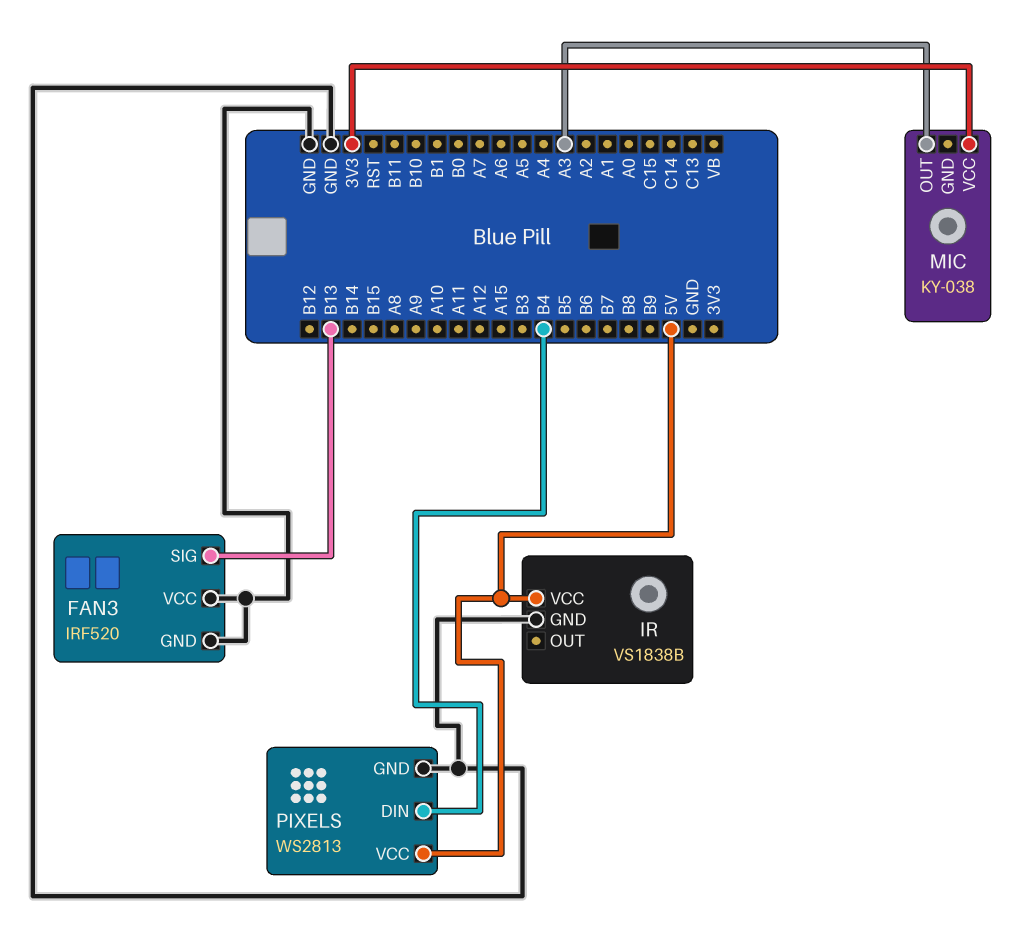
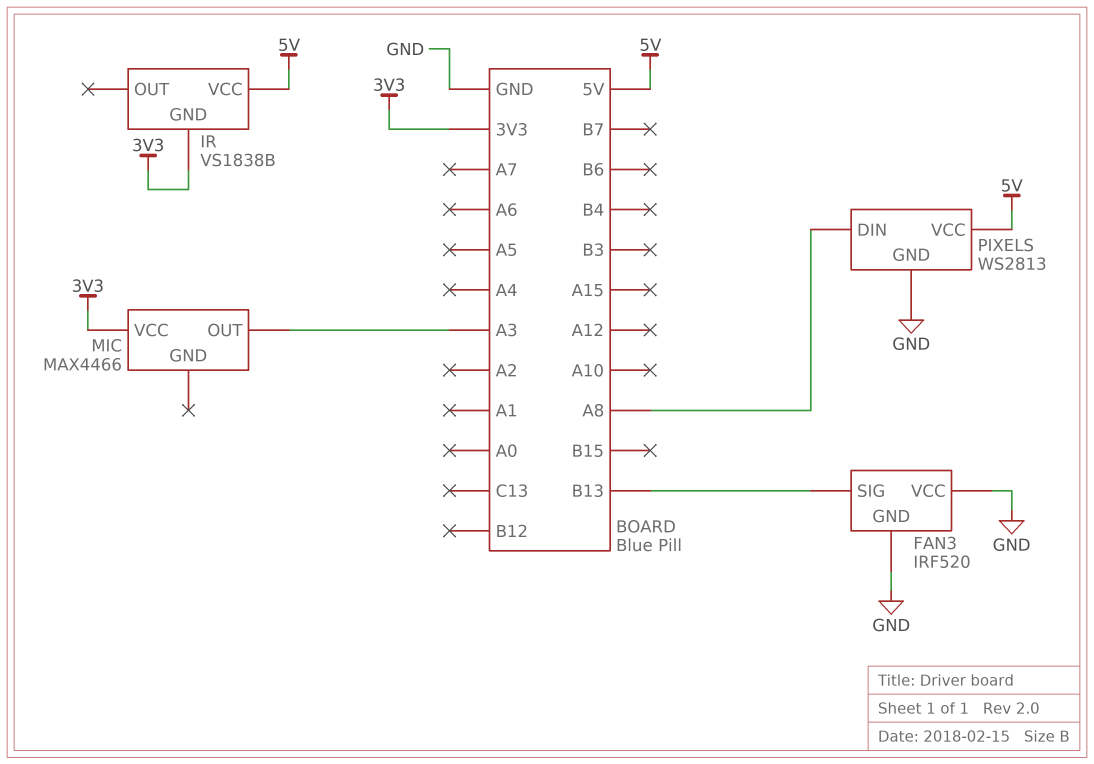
IR pin GND: GND -> 3V3
MIC: KY-038 -> MAX4466
PIXELS pin DIN: B4 -> A8

